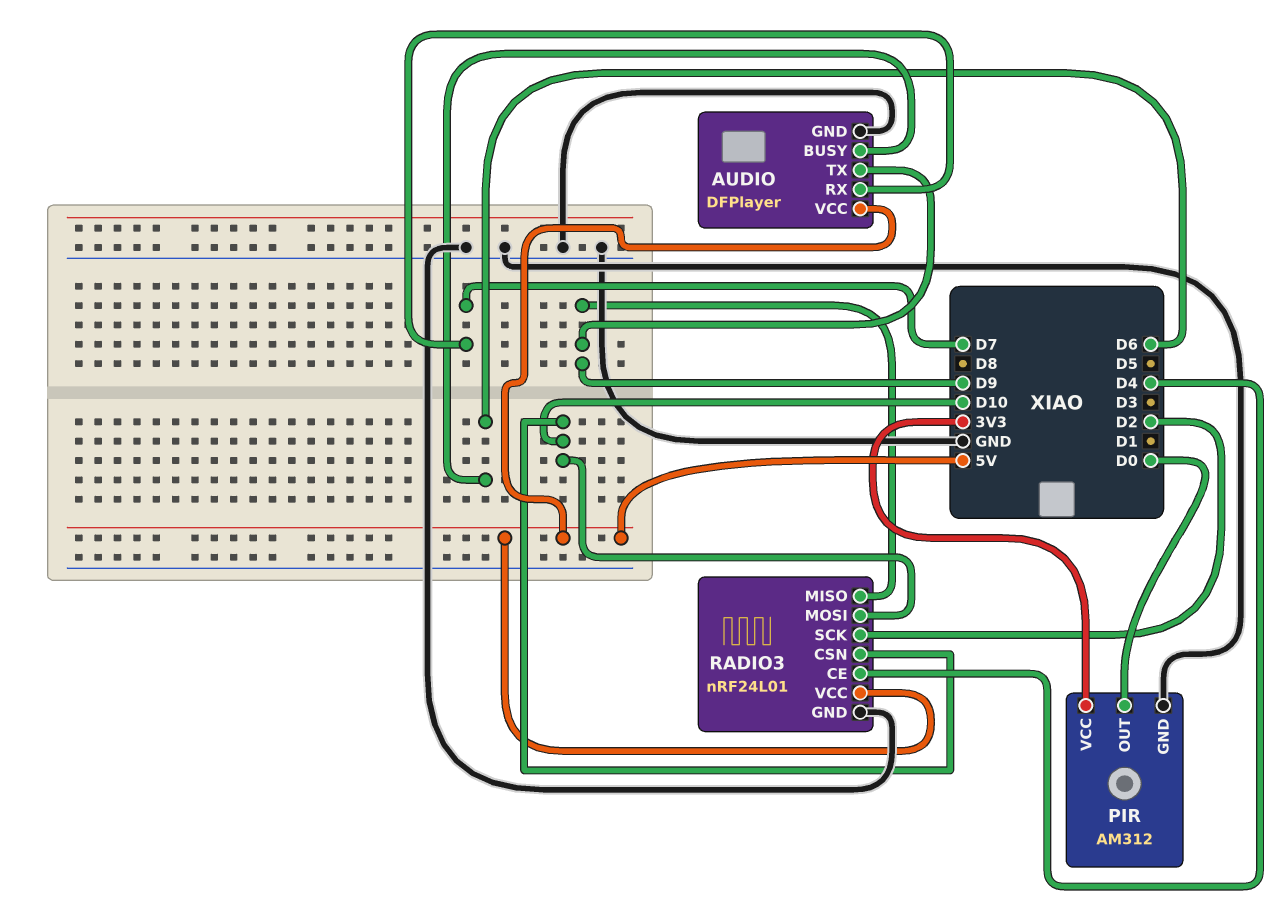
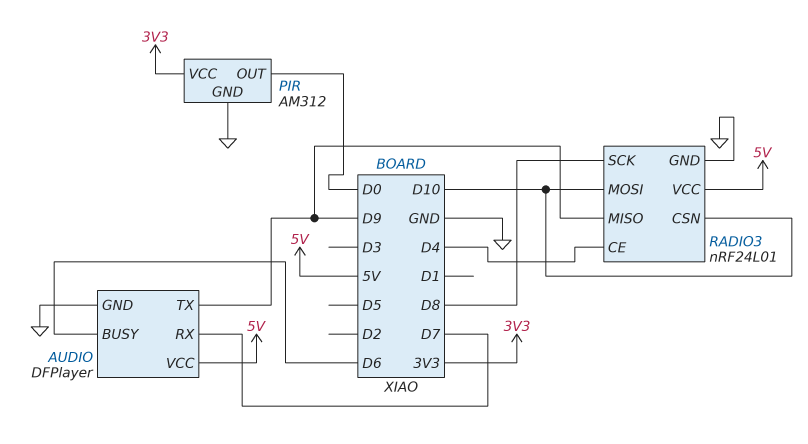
RADIO3 pin SCK: D2 -> D8

